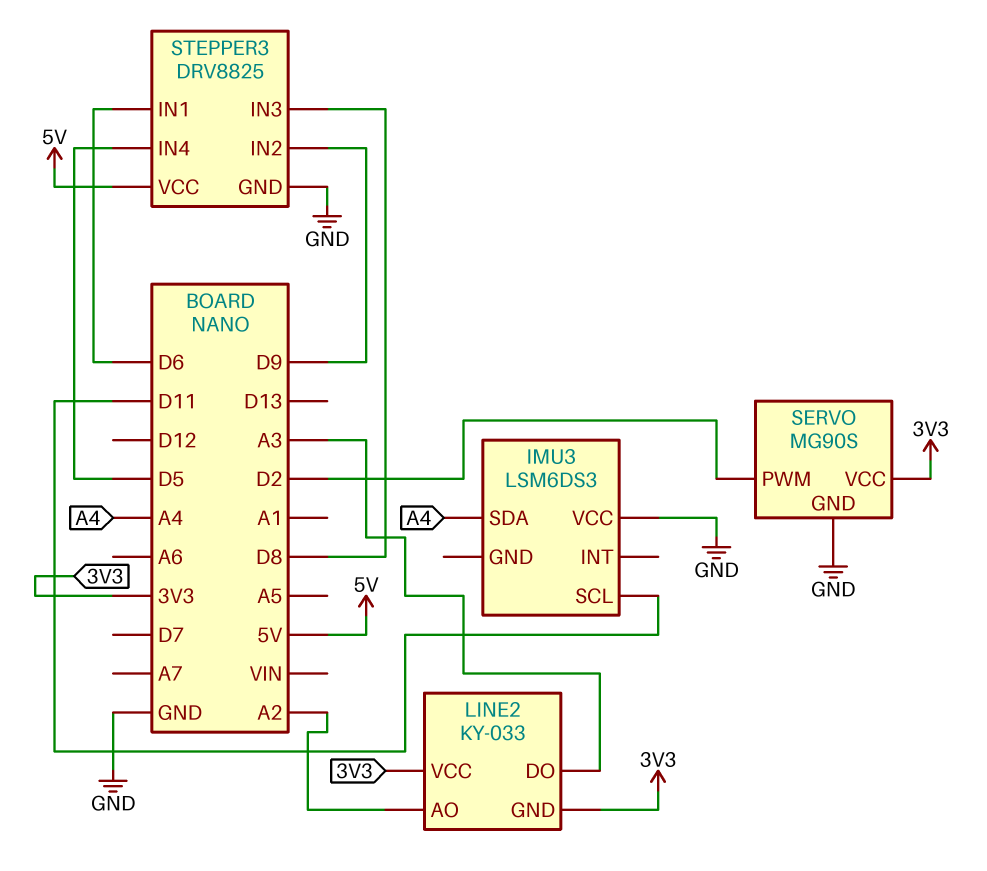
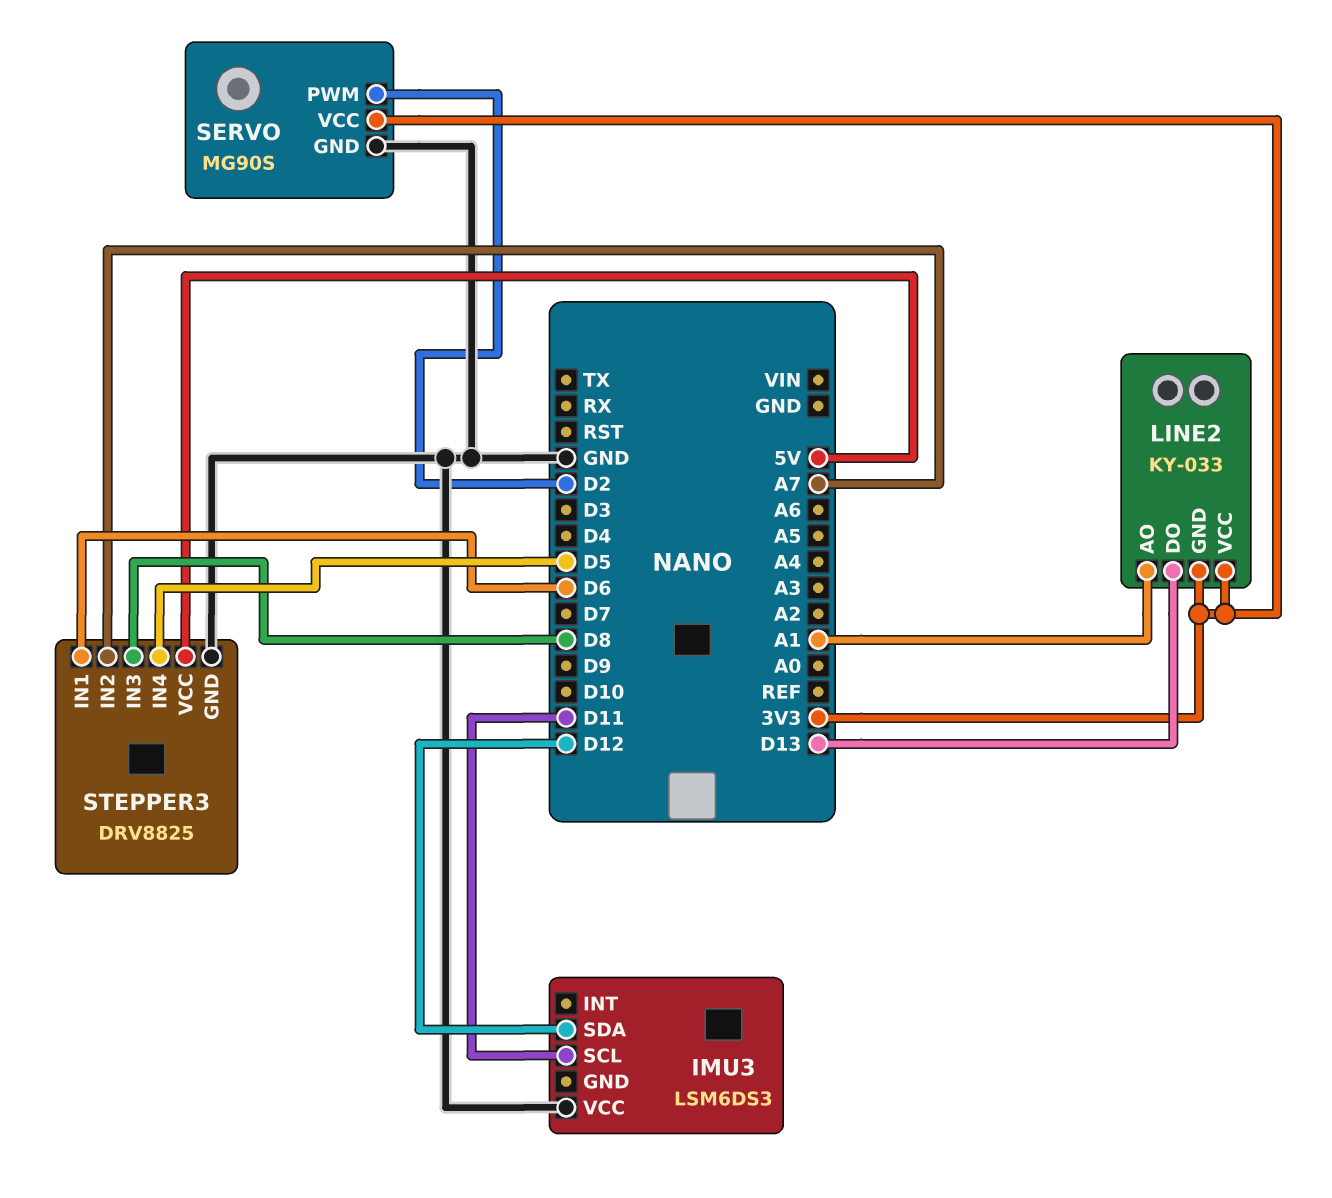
IMU3 pin SDA: A4 -> D12
LINE2 pin AO: A2 -> A1
LINE2 pin DO: A3 -> D13
STEPPER3 pin IN2: D9 -> A7

